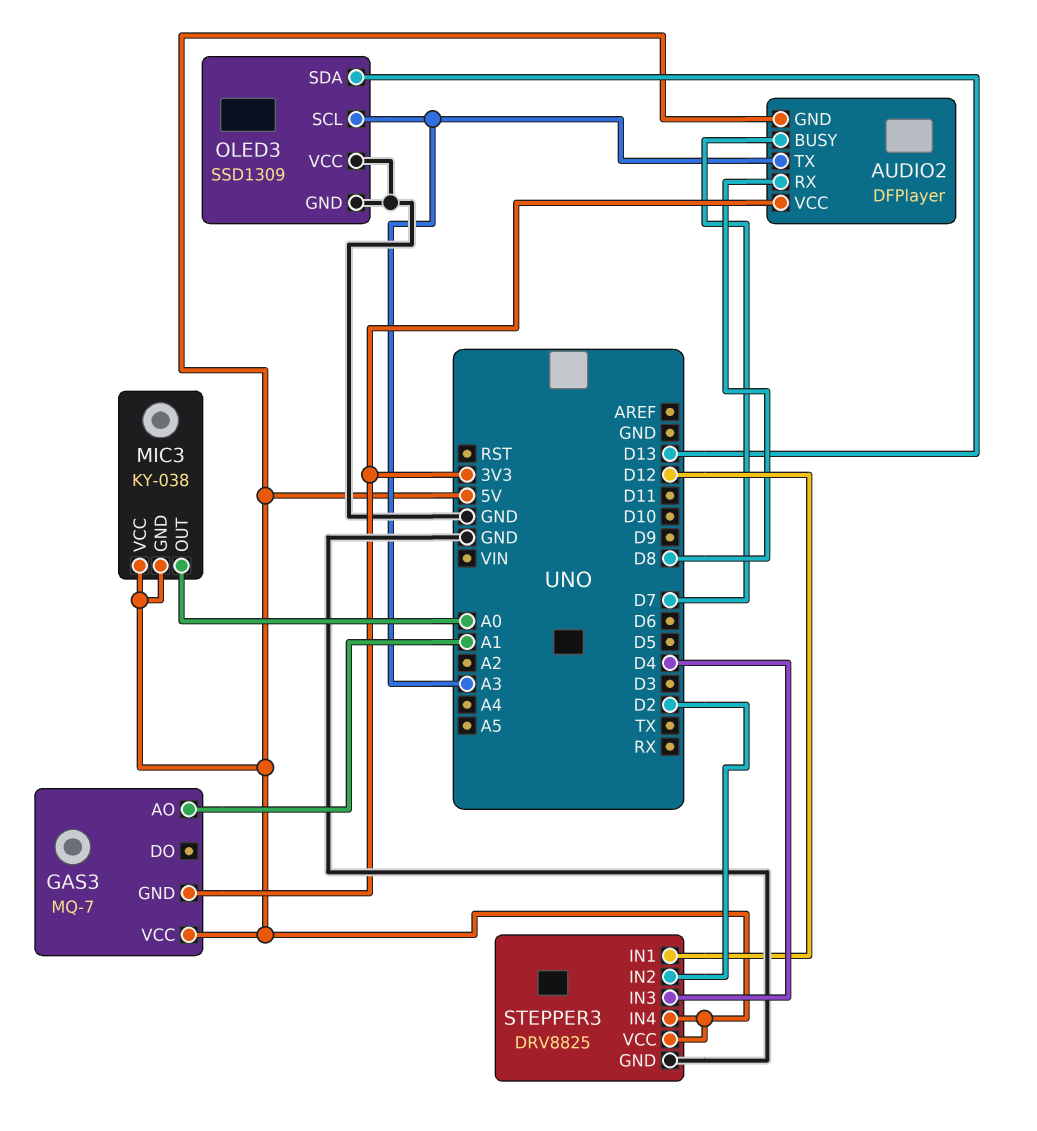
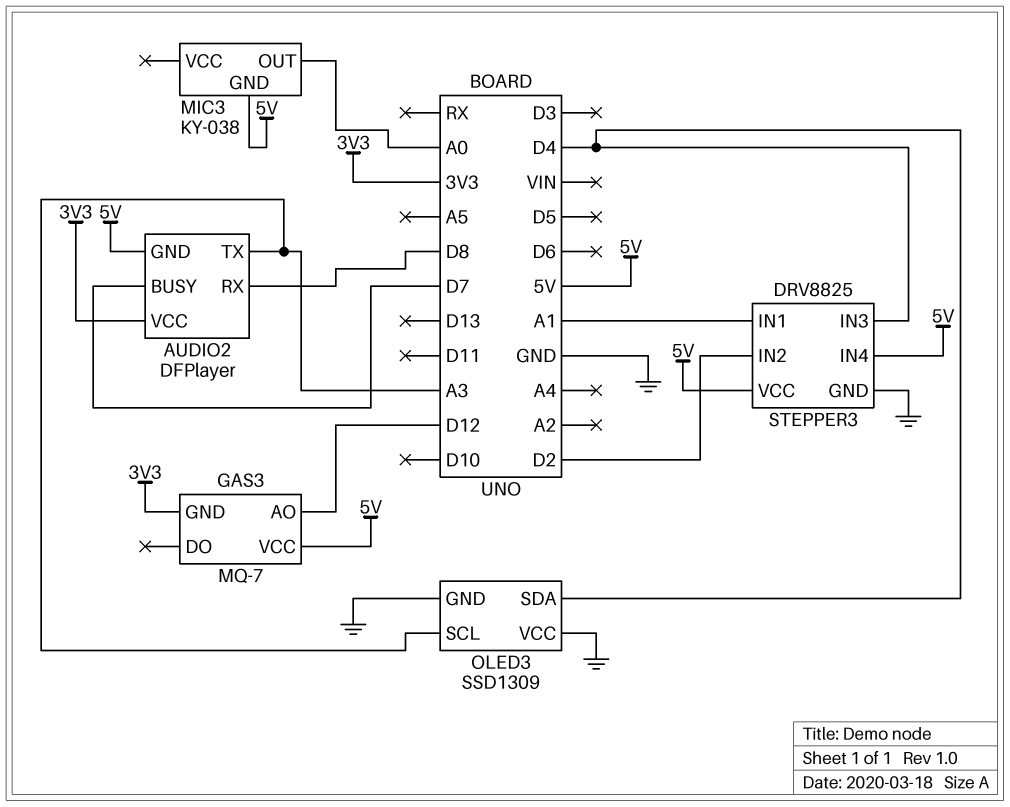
GAS3 pin AO: A1 -> D12
MIC3 pin VCC: 5V -> none
OLED3 pin SDA: D13 -> D4
STEPPER3 pin IN1: D12 -> A1

